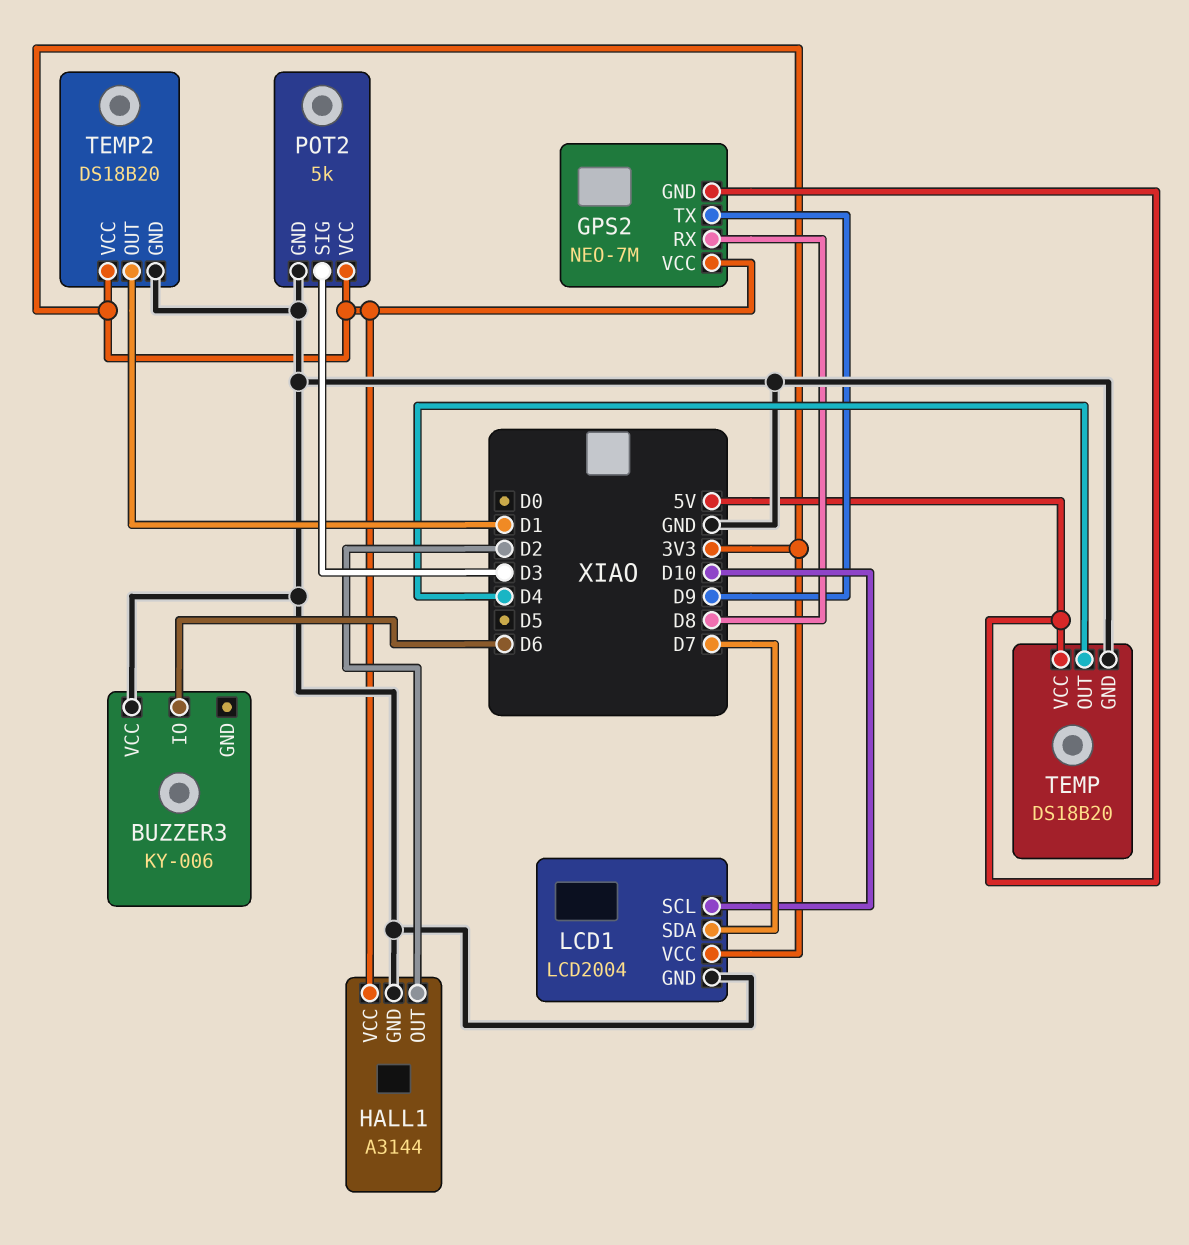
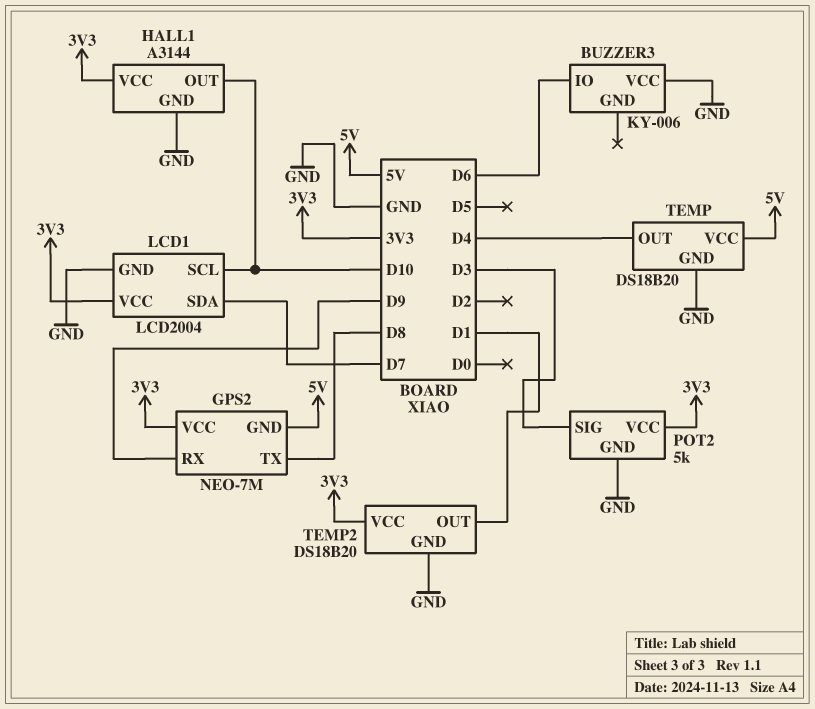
GPS2 pin RX: D8 -> D9
GPS2 pin TX: D9 -> D8
HALL1 pin OUT: D2 -> D10

